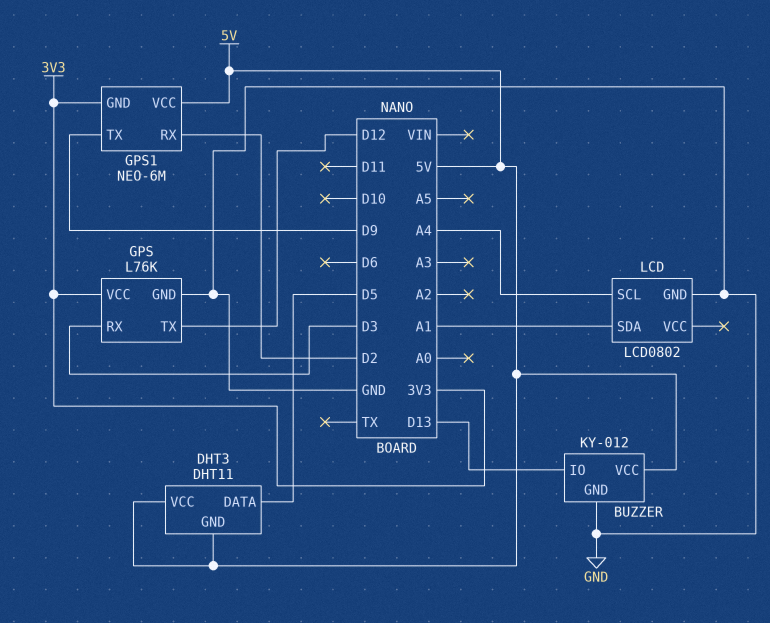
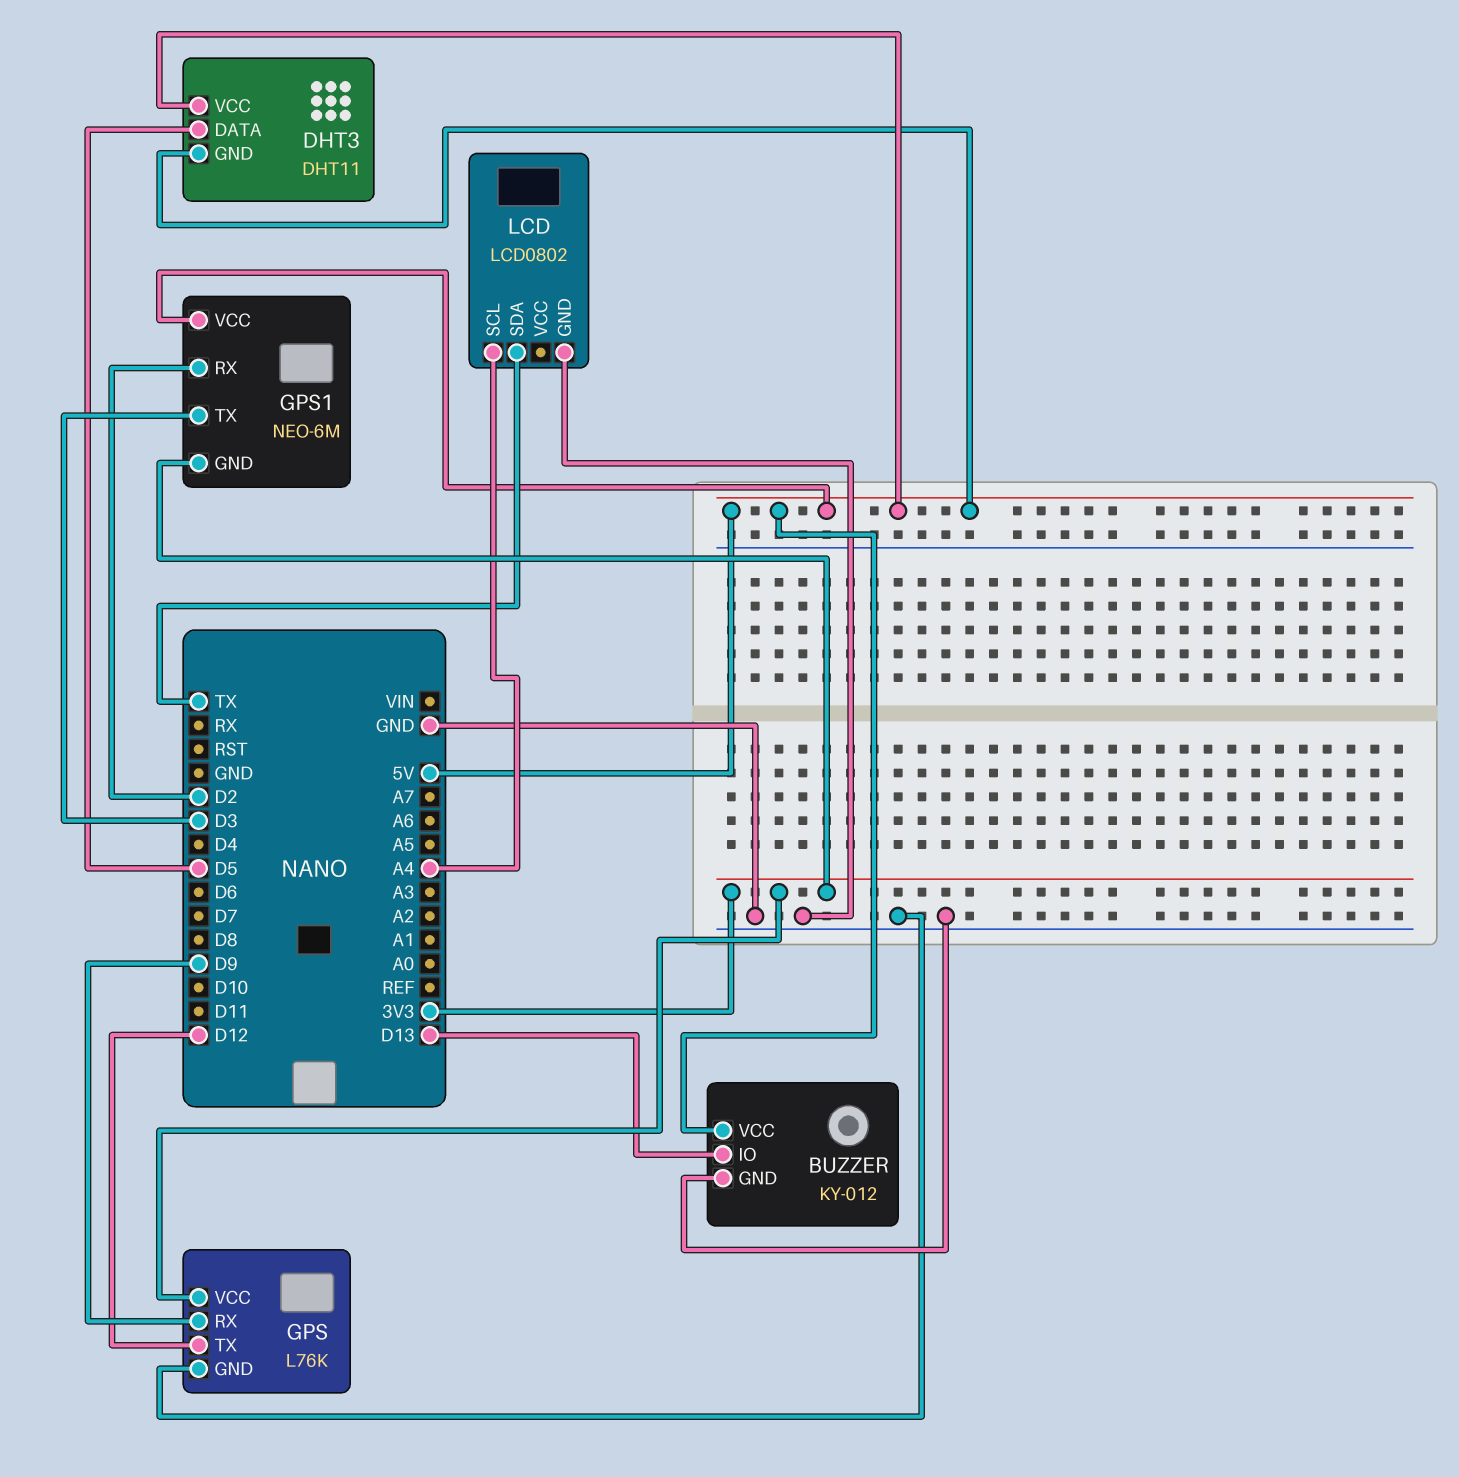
GPS pin RX: D3 -> D9
GPS1 pin TX: D9 -> D3
LCD pin SDA: A1 -> TX

